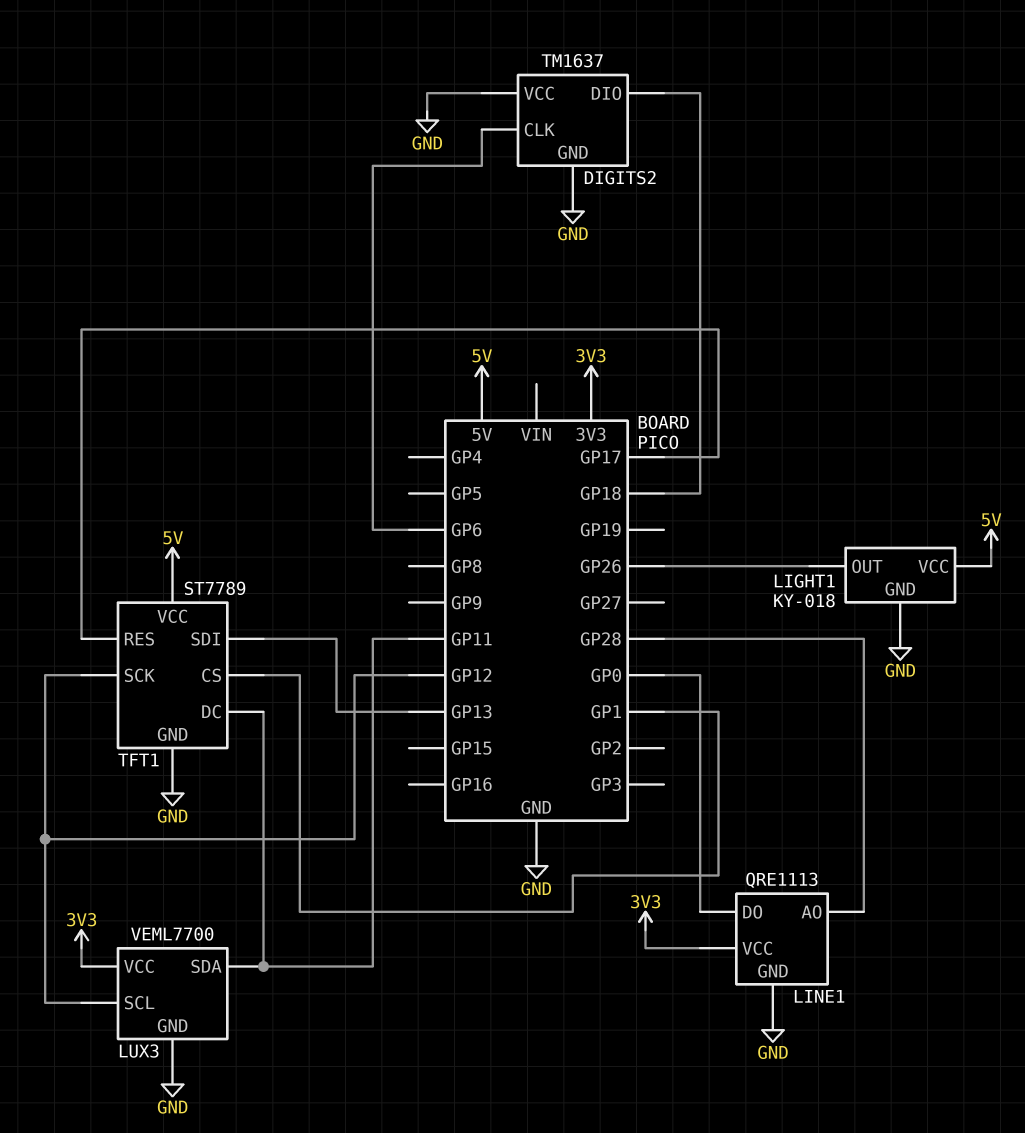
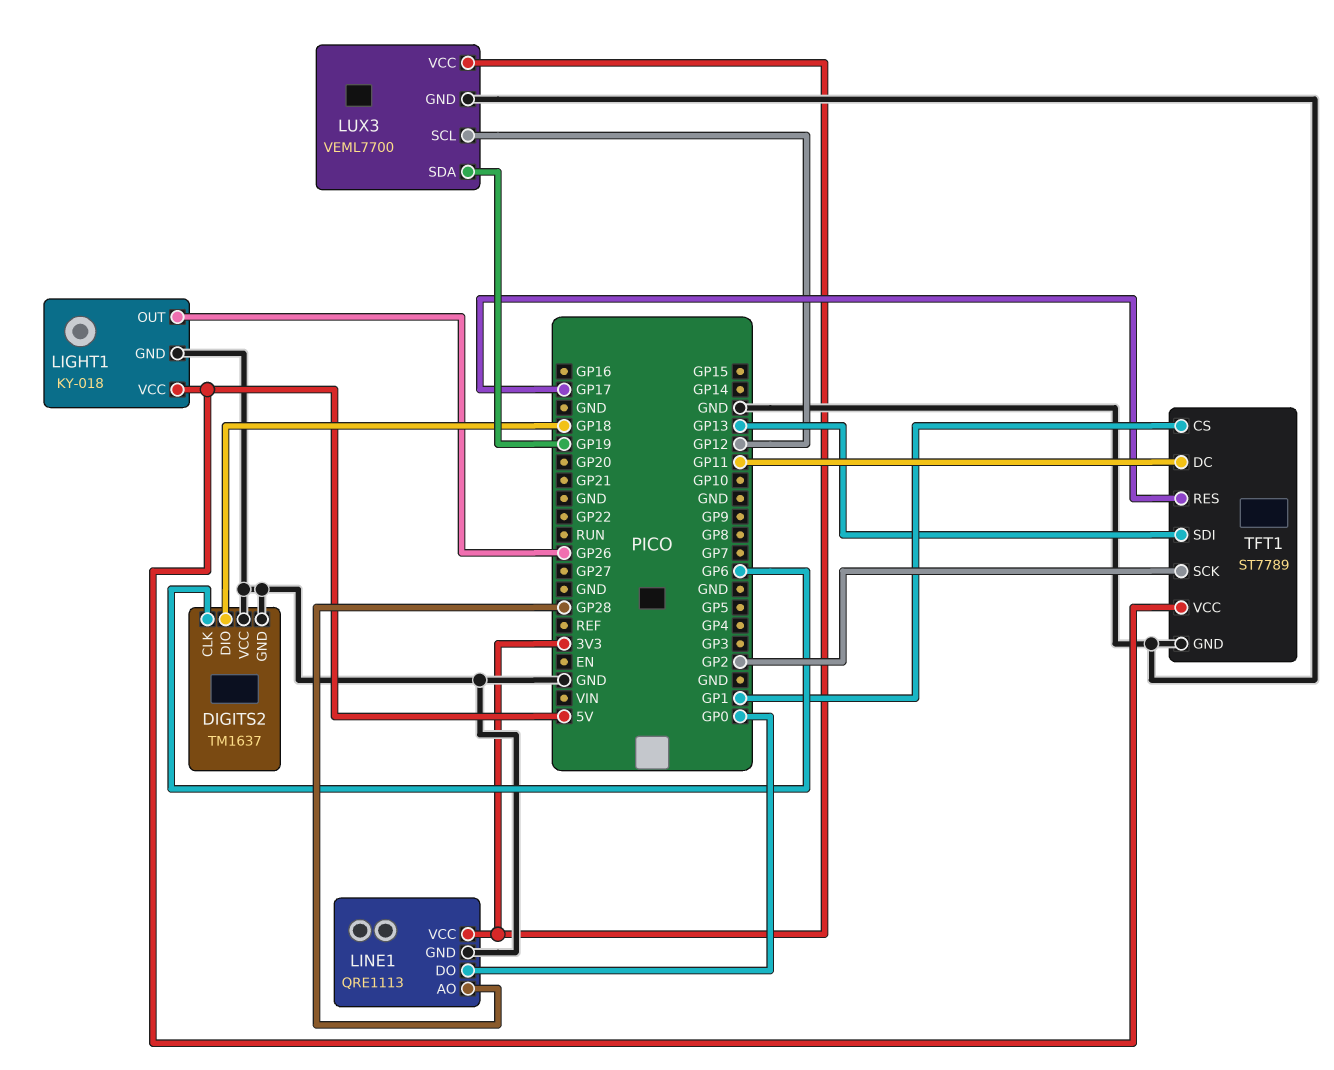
LUX3 pin SDA: GP11 -> GP19
TFT1 pin SCK: GP12 -> GP2

